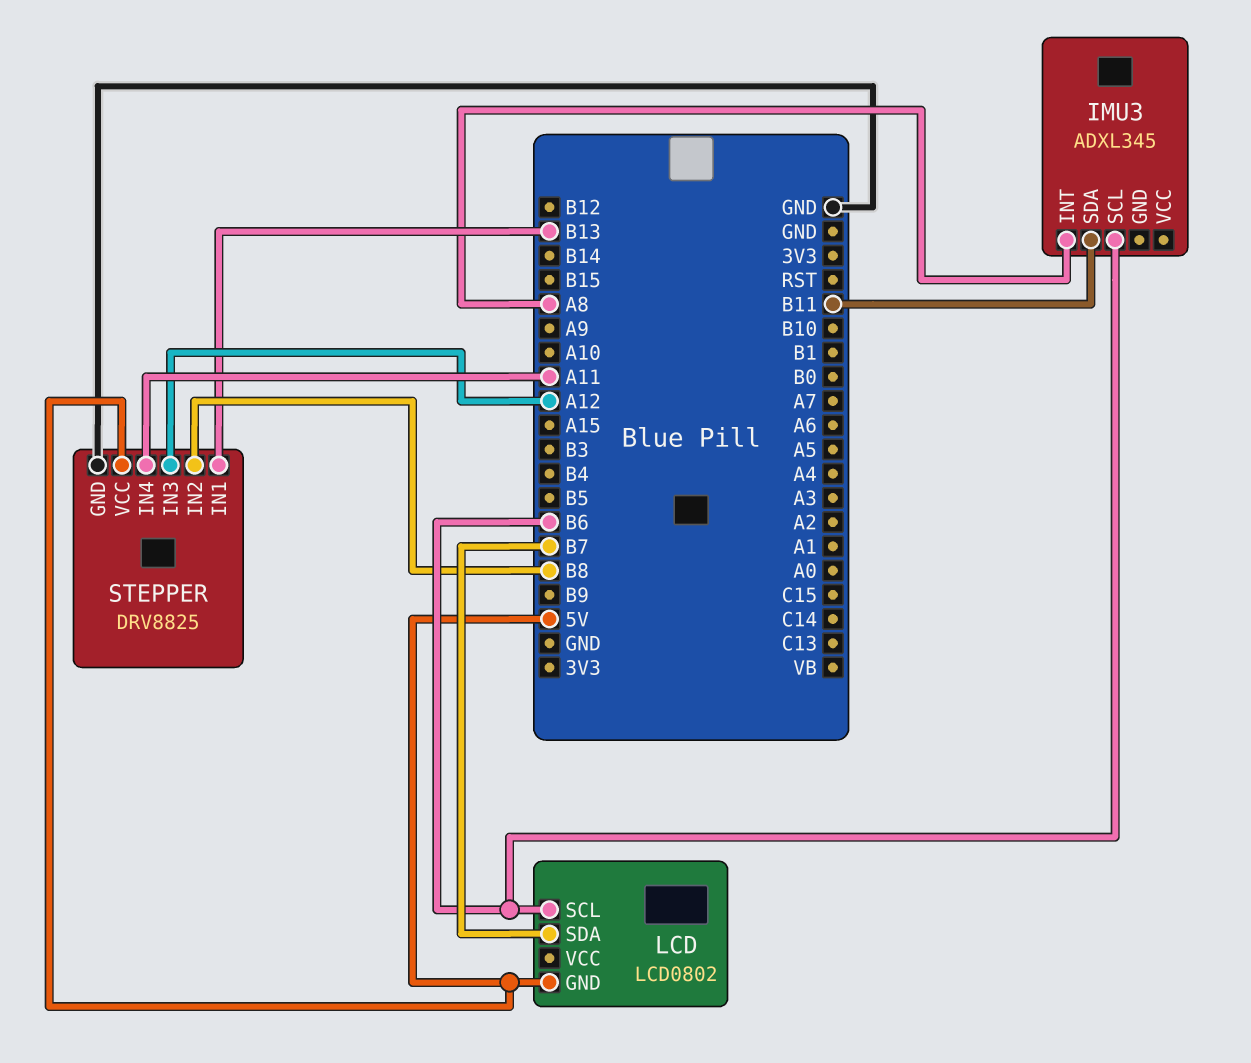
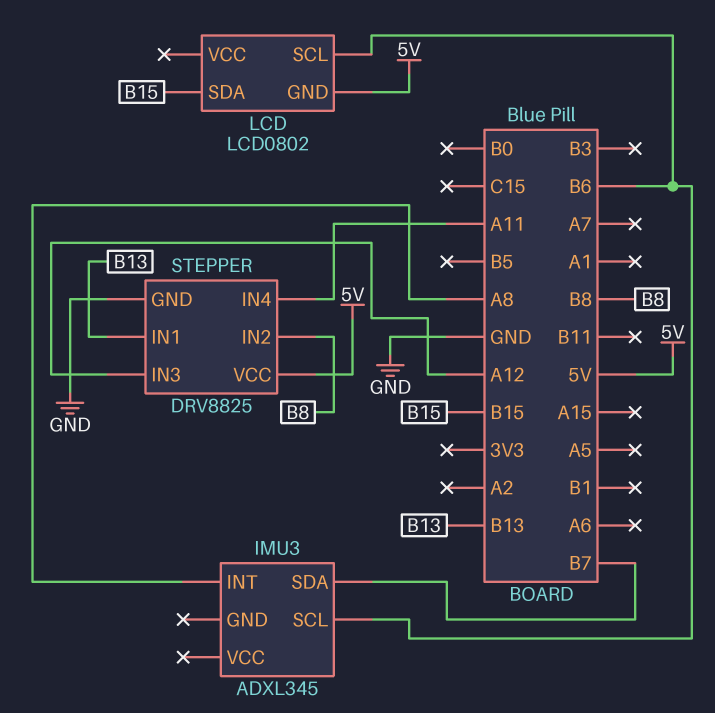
IMU3 pin SDA: B11 -> B7
LCD pin SDA: B7 -> B15

